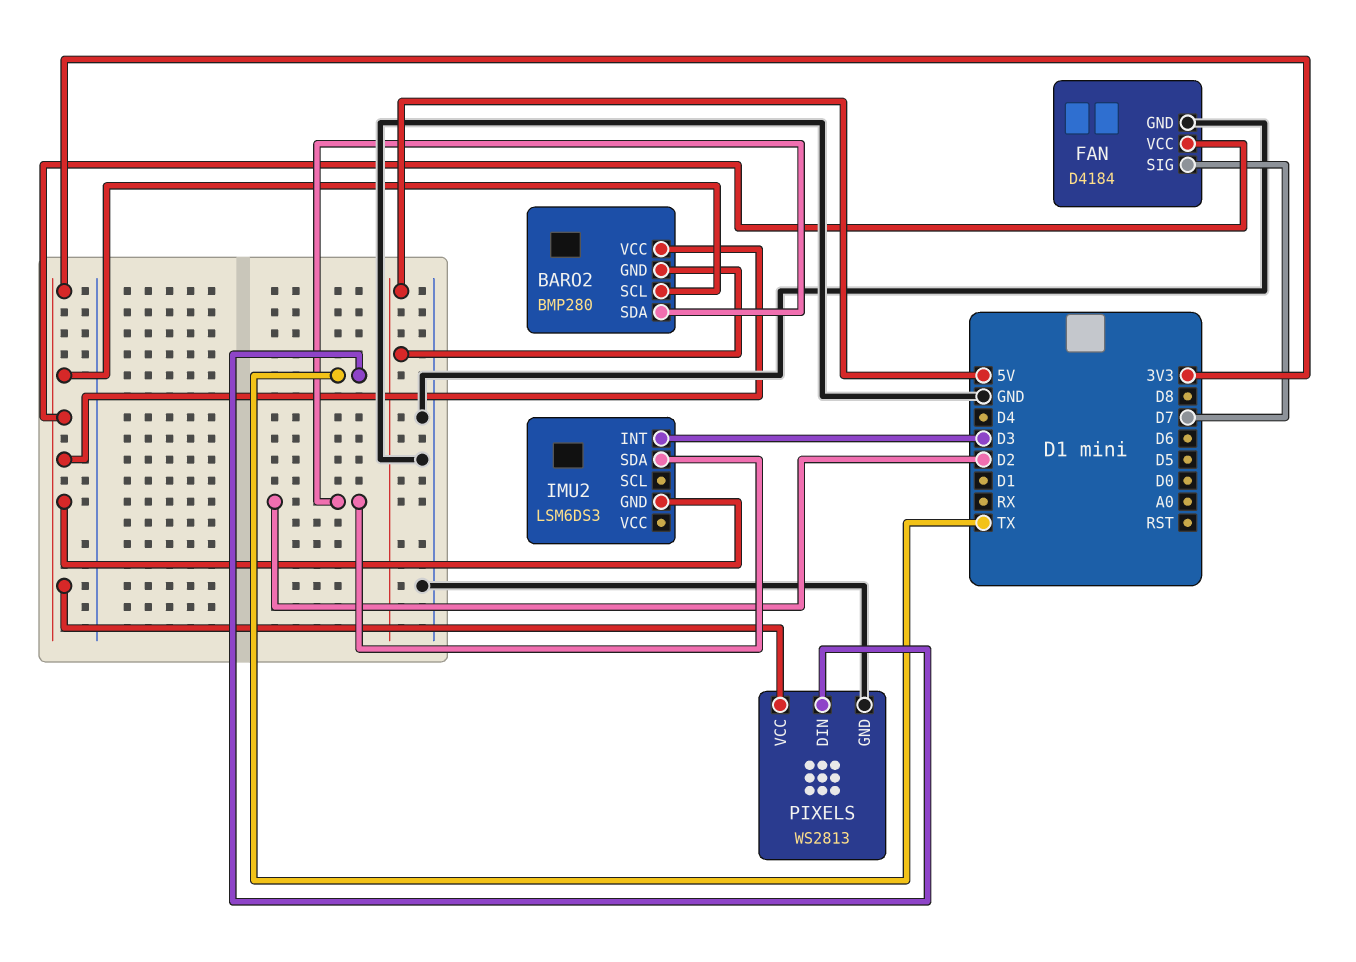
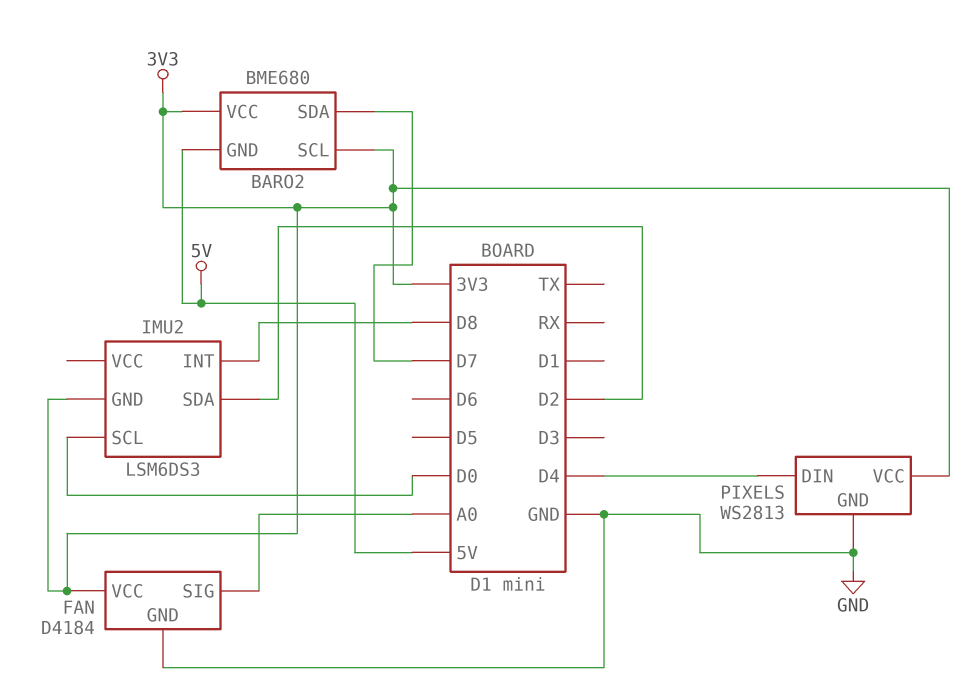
BARO2: BMP280 -> BME680
BARO2 pin SDA: D2 -> D7
FAN pin SIG: D7 -> A0
IMU2 pin INT: D3 -> D8
IMU2 pin SCL: none -> D0
PIXELS pin DIN: TX -> D4

